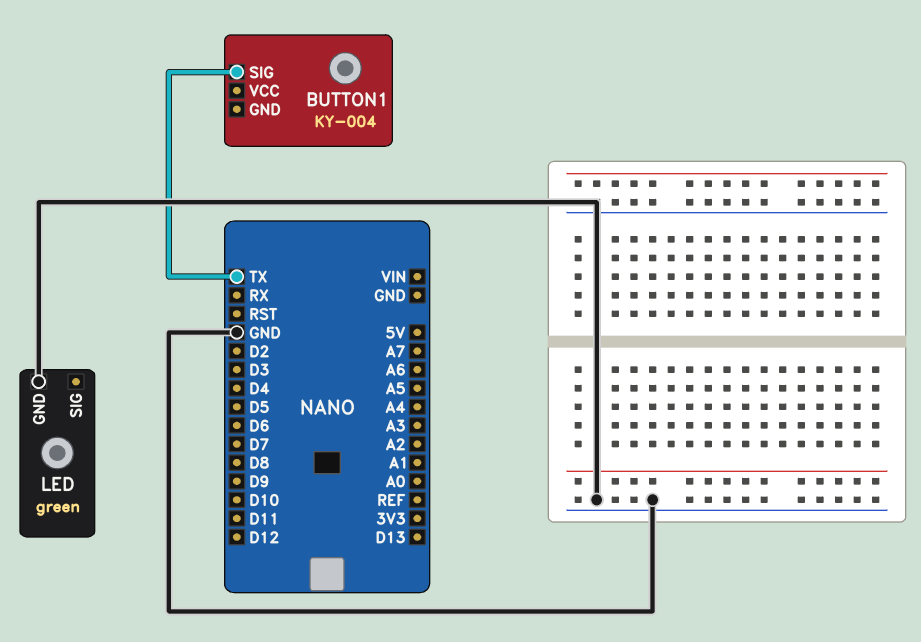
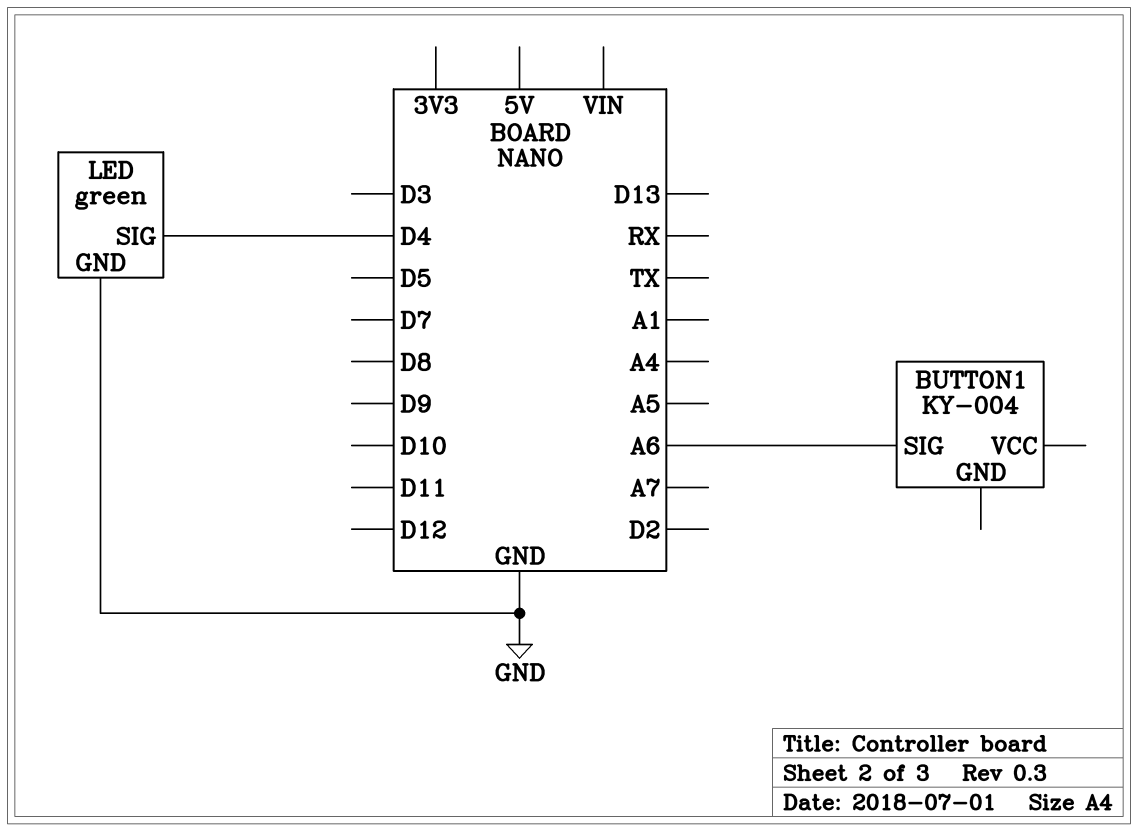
BUTTON1 pin SIG: TX -> A6
LED pin SIG: none -> D4

